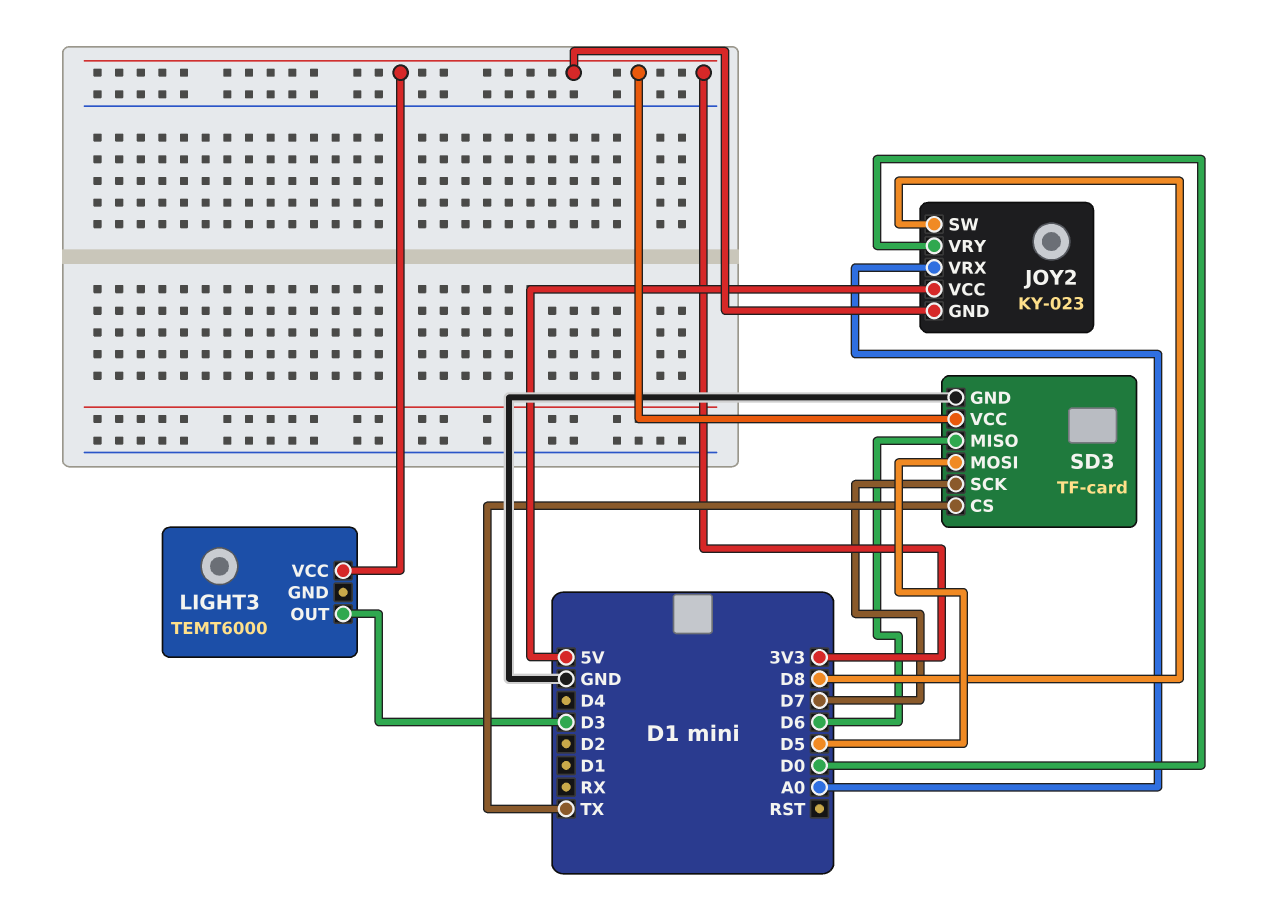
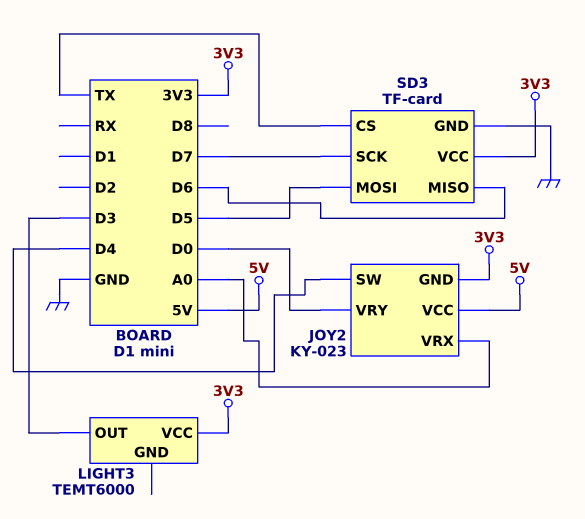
JOY2 pin SW: D8 -> D4

